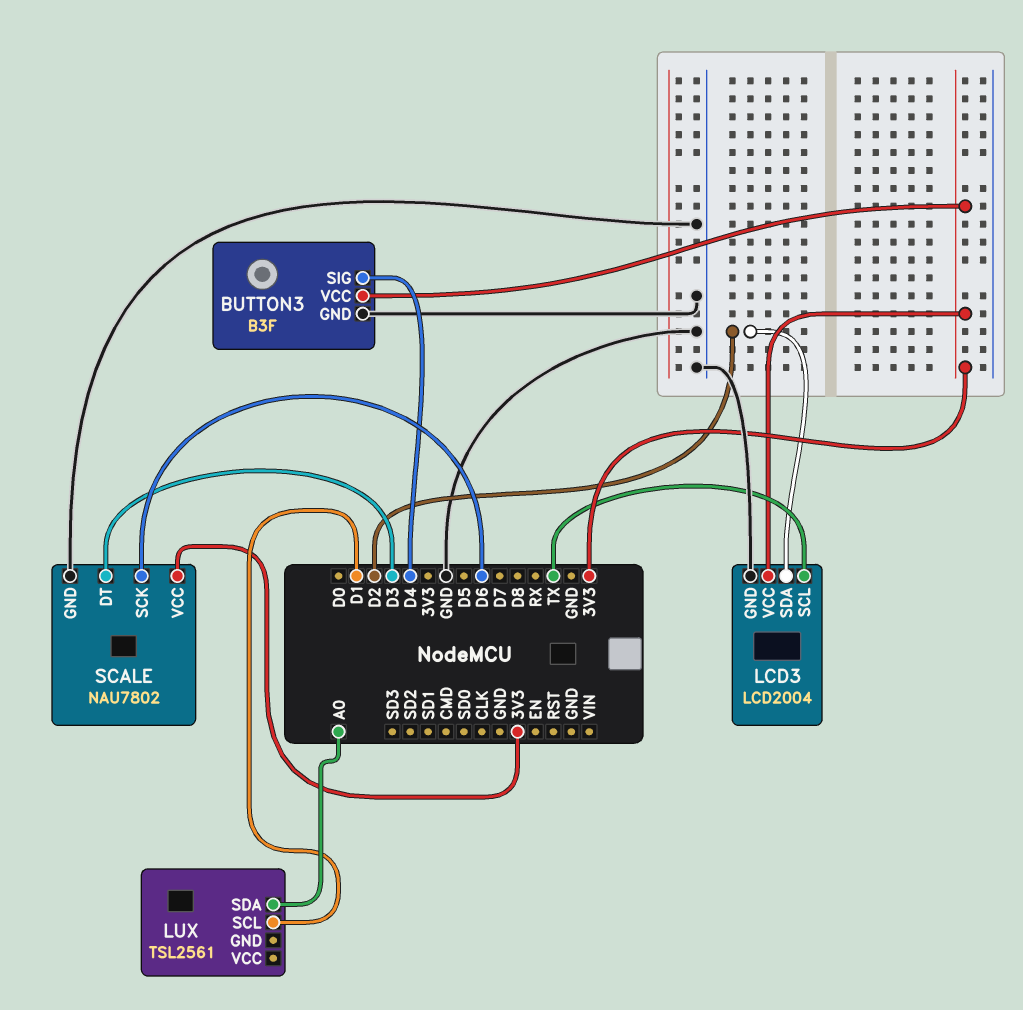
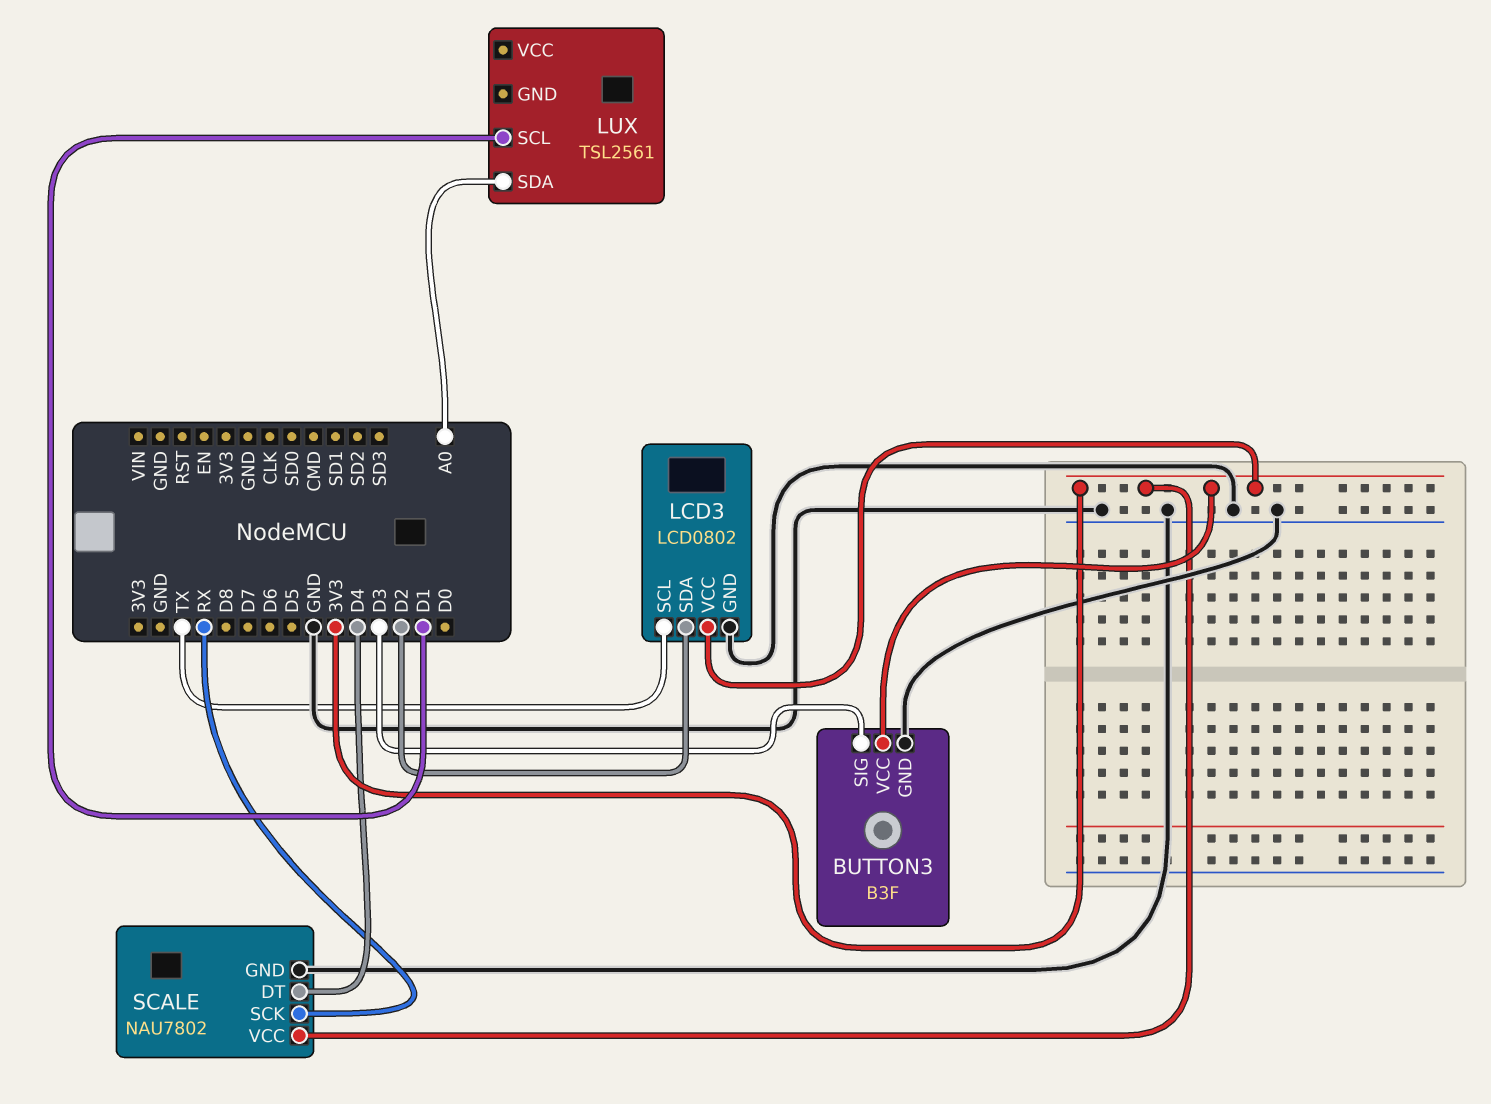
BUTTON3 pin SIG: D4 -> D3
LCD3: LCD2004 -> LCD0802
SCALE pin DT: D3 -> D4
SCALE pin SCK: D6 -> RX

